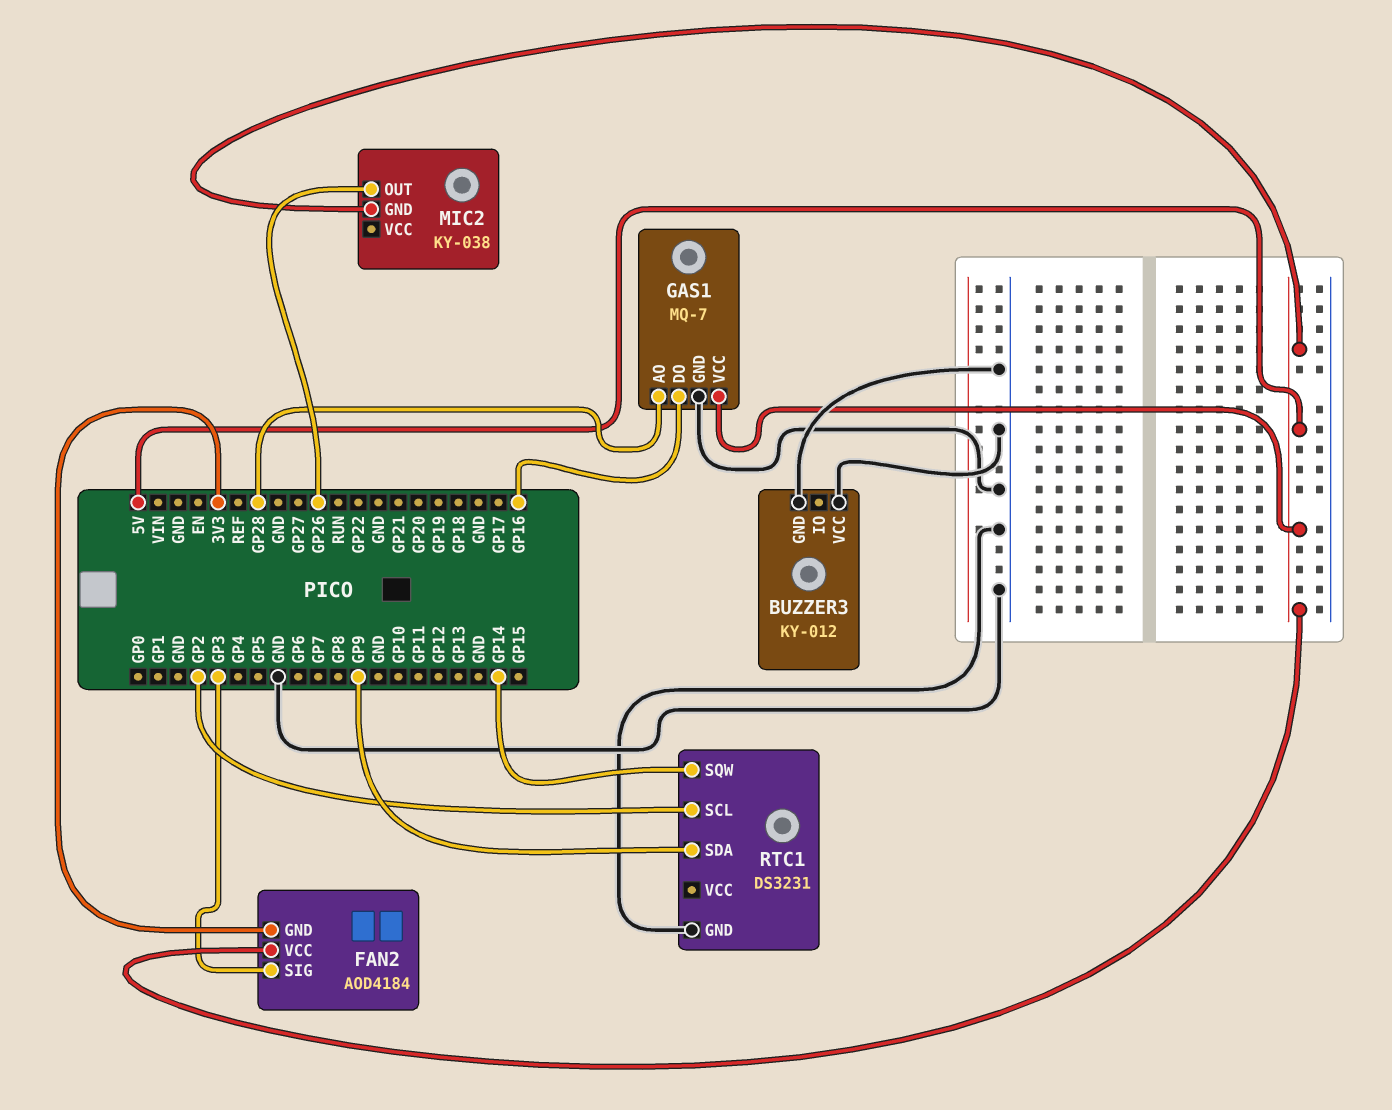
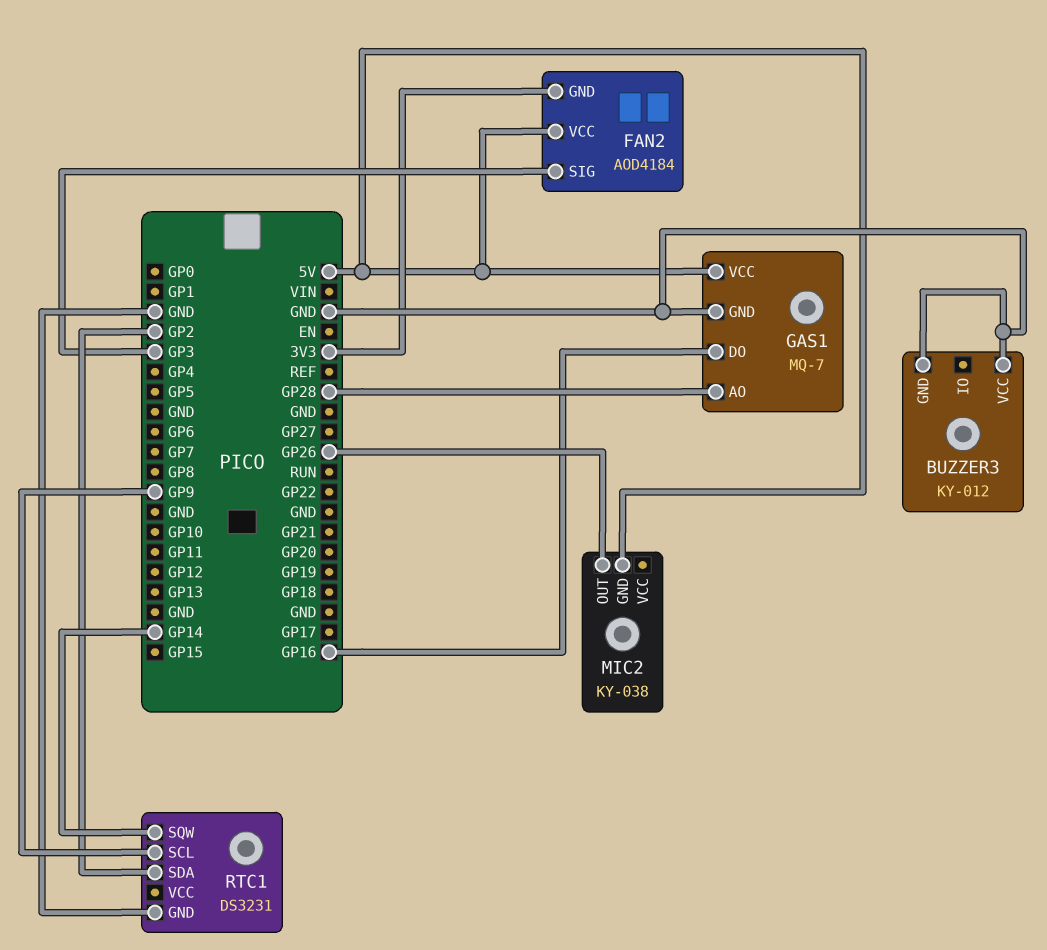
RTC1 pin SCL: GP2 -> GP9
RTC1 pin SDA: GP9 -> GP2

